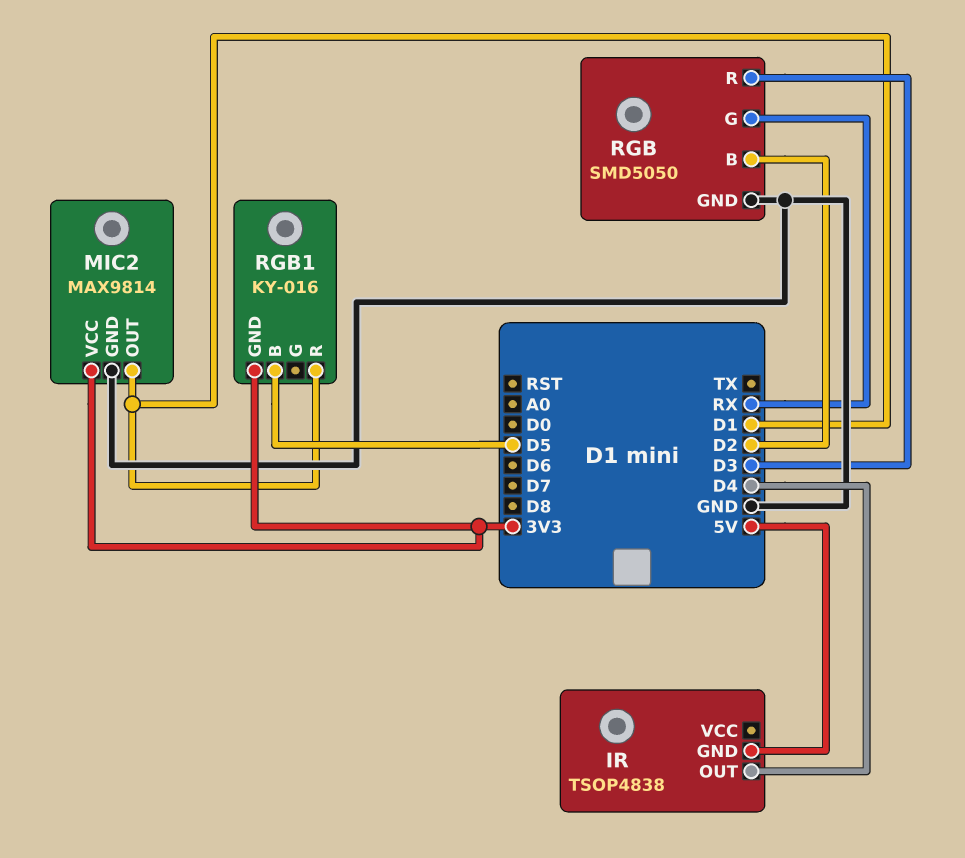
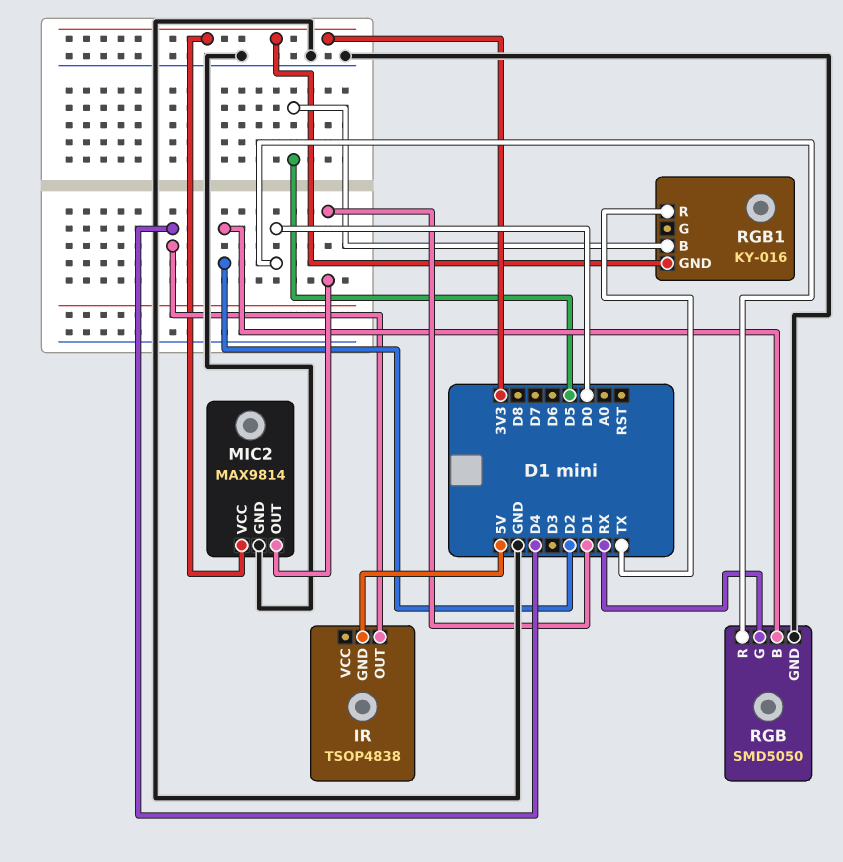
RGB pin R: D3 -> D0
RGB1 pin R: D1 -> TX

